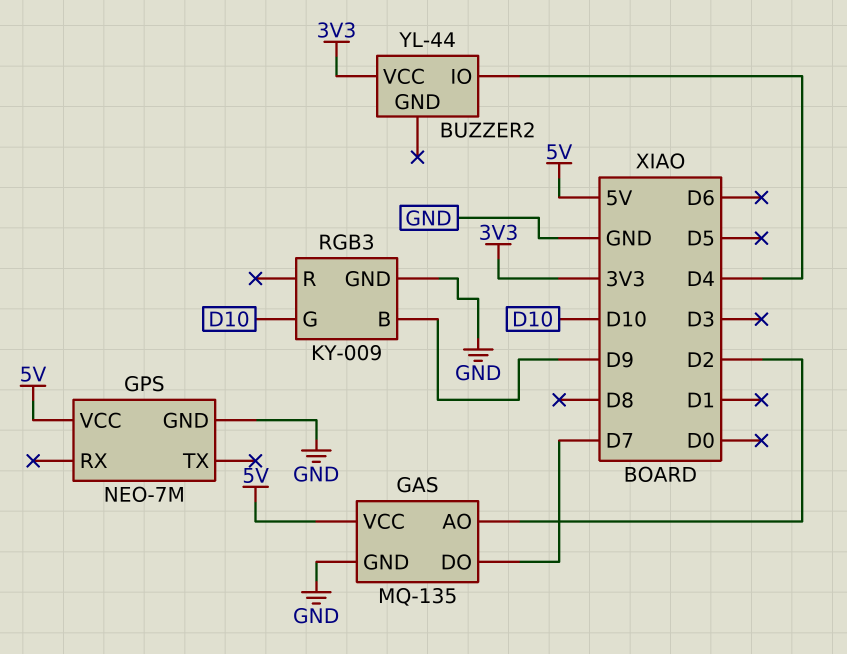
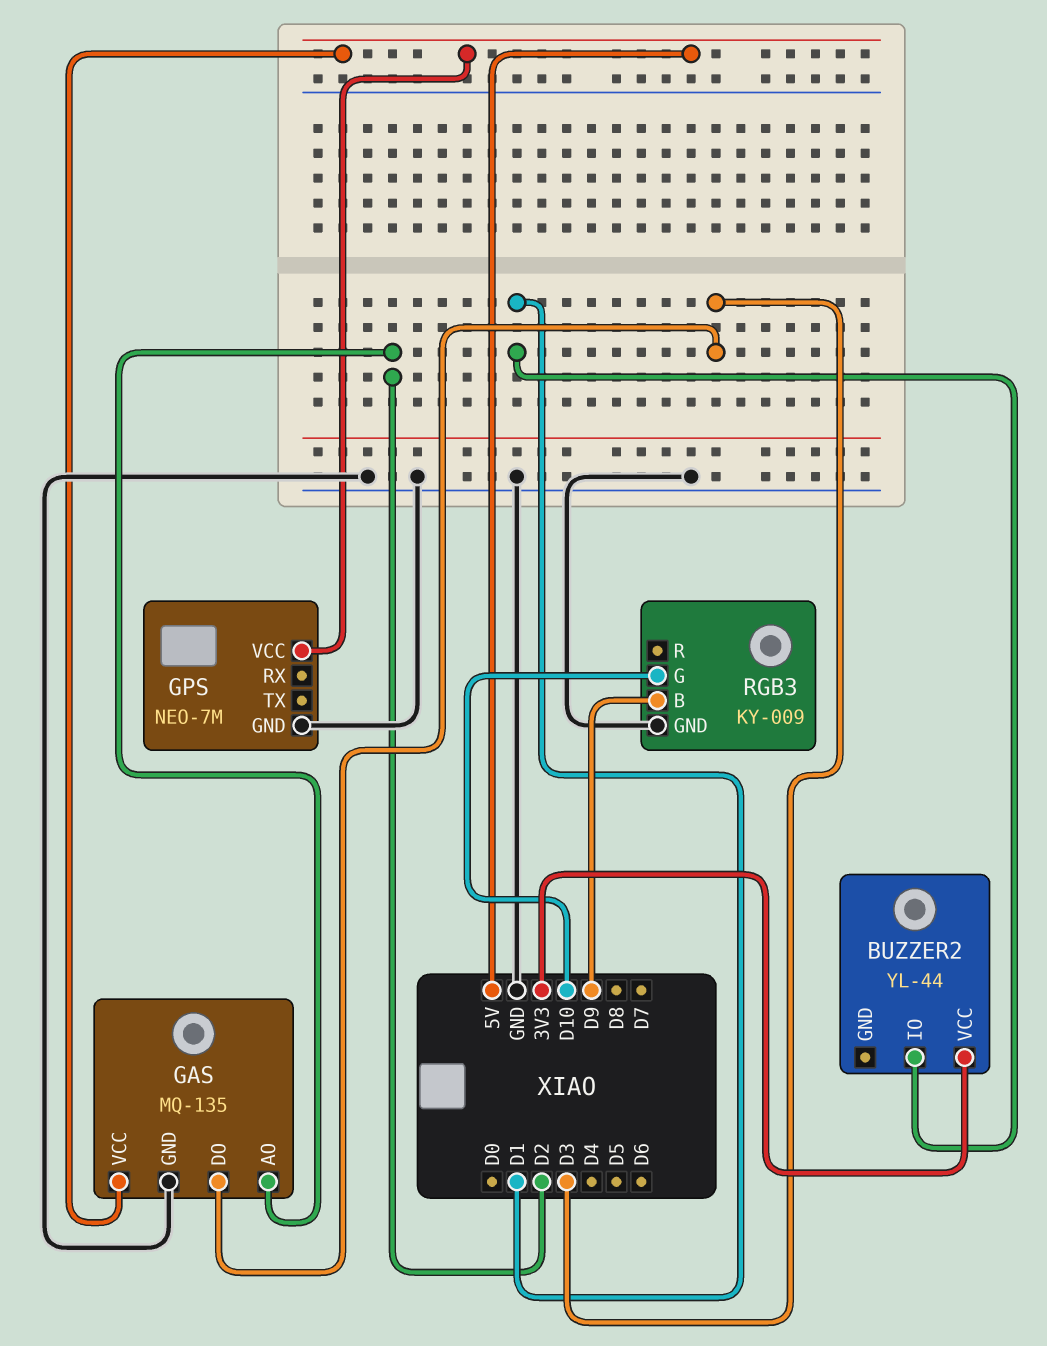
BUZZER2 pin IO: D4 -> D1
GAS pin DO: D7 -> D3

